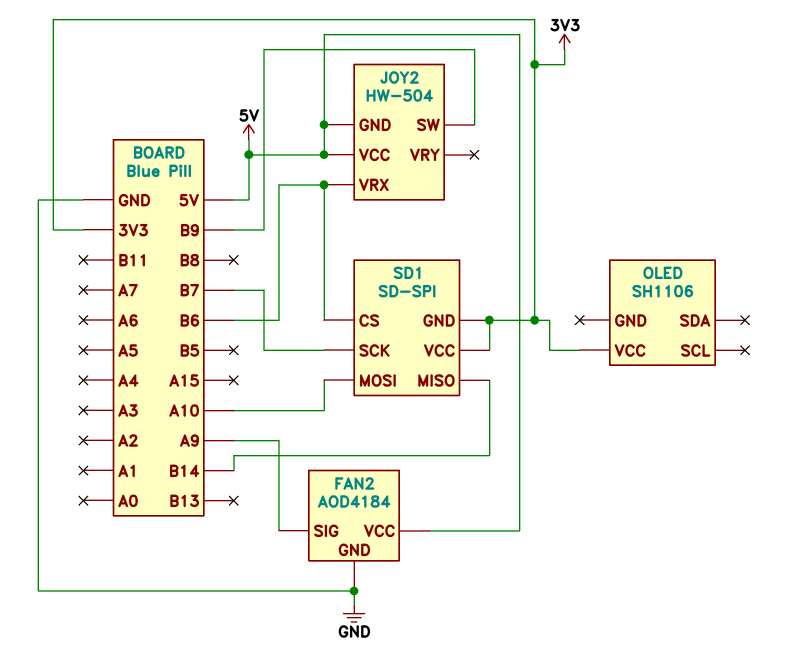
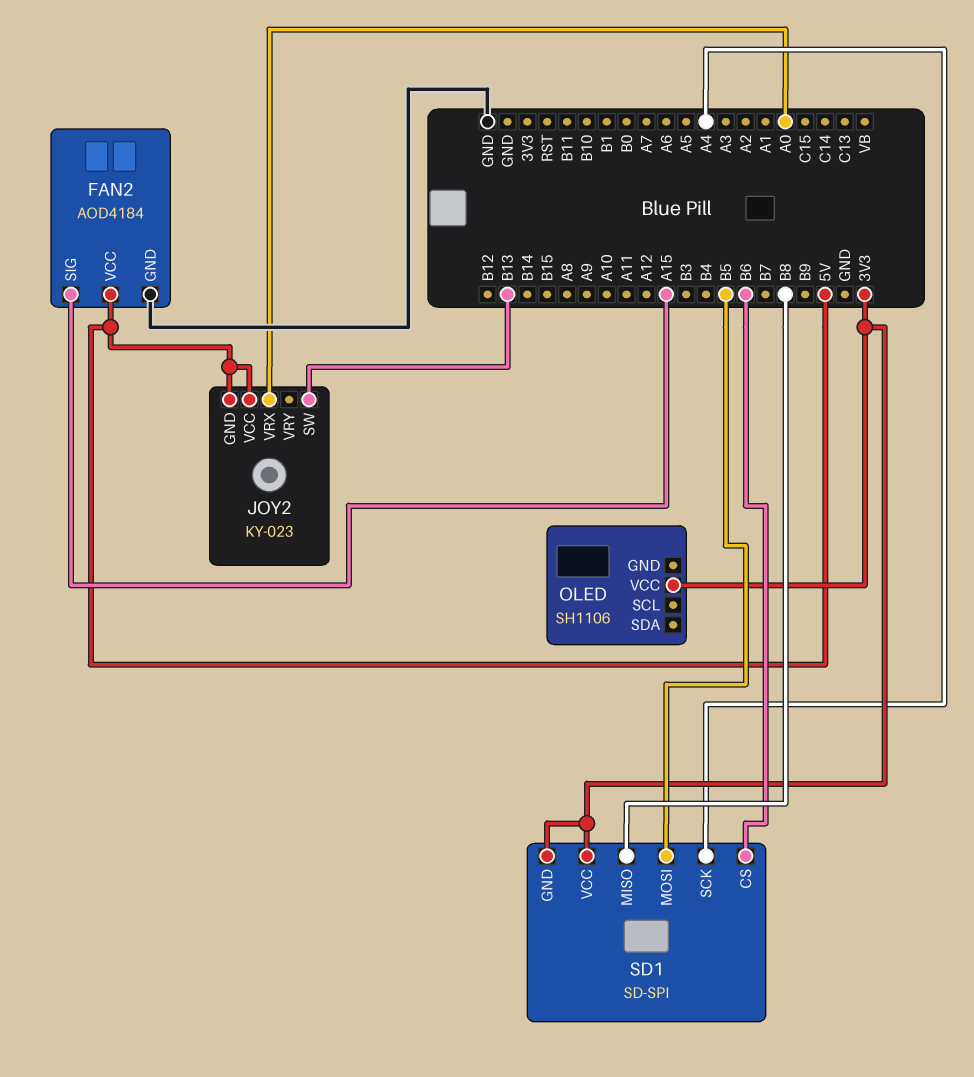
FAN2 pin SIG: A9 -> A15
JOY2: HW-504 -> KY-023
JOY2 pin SW: B9 -> B13
JOY2 pin VRX: B6 -> A0
SD1 pin MISO: B14 -> B8
SD1 pin MOSI: A10 -> B5
SD1 pin SCK: B7 -> A4

